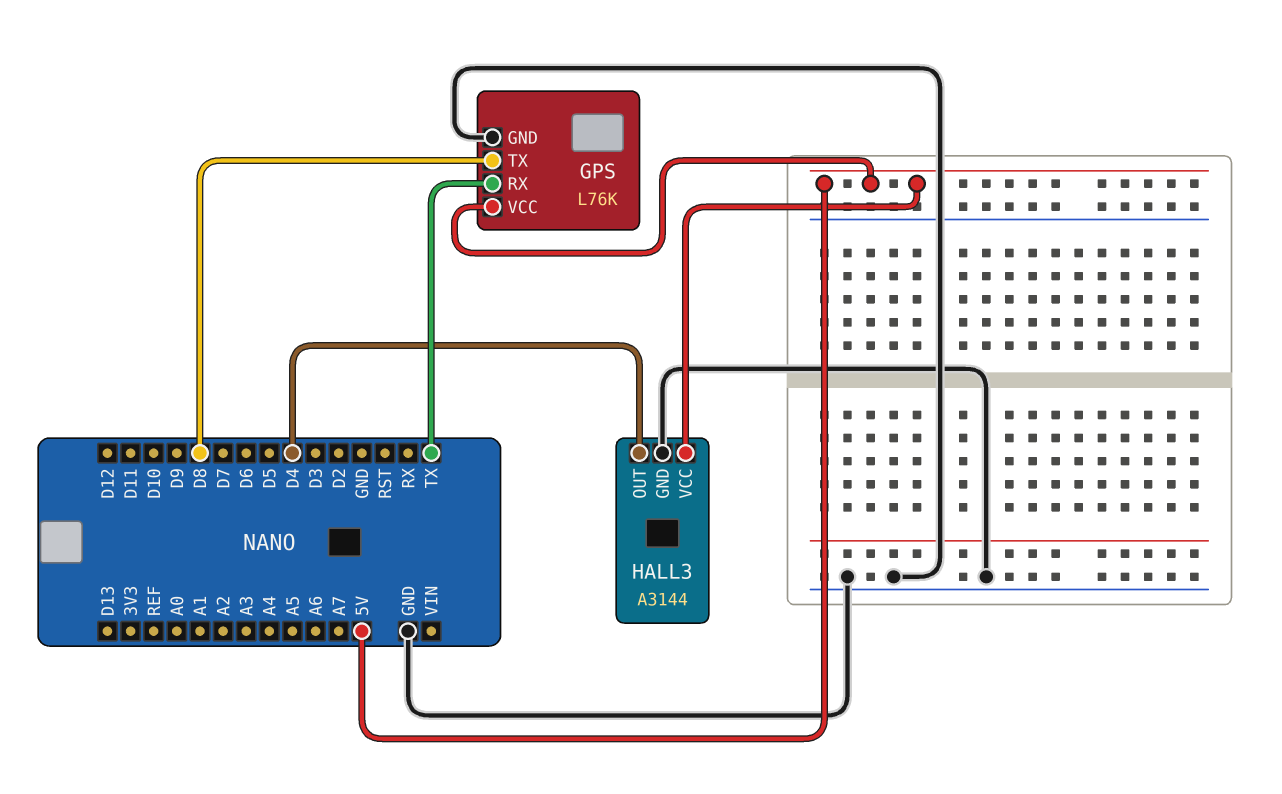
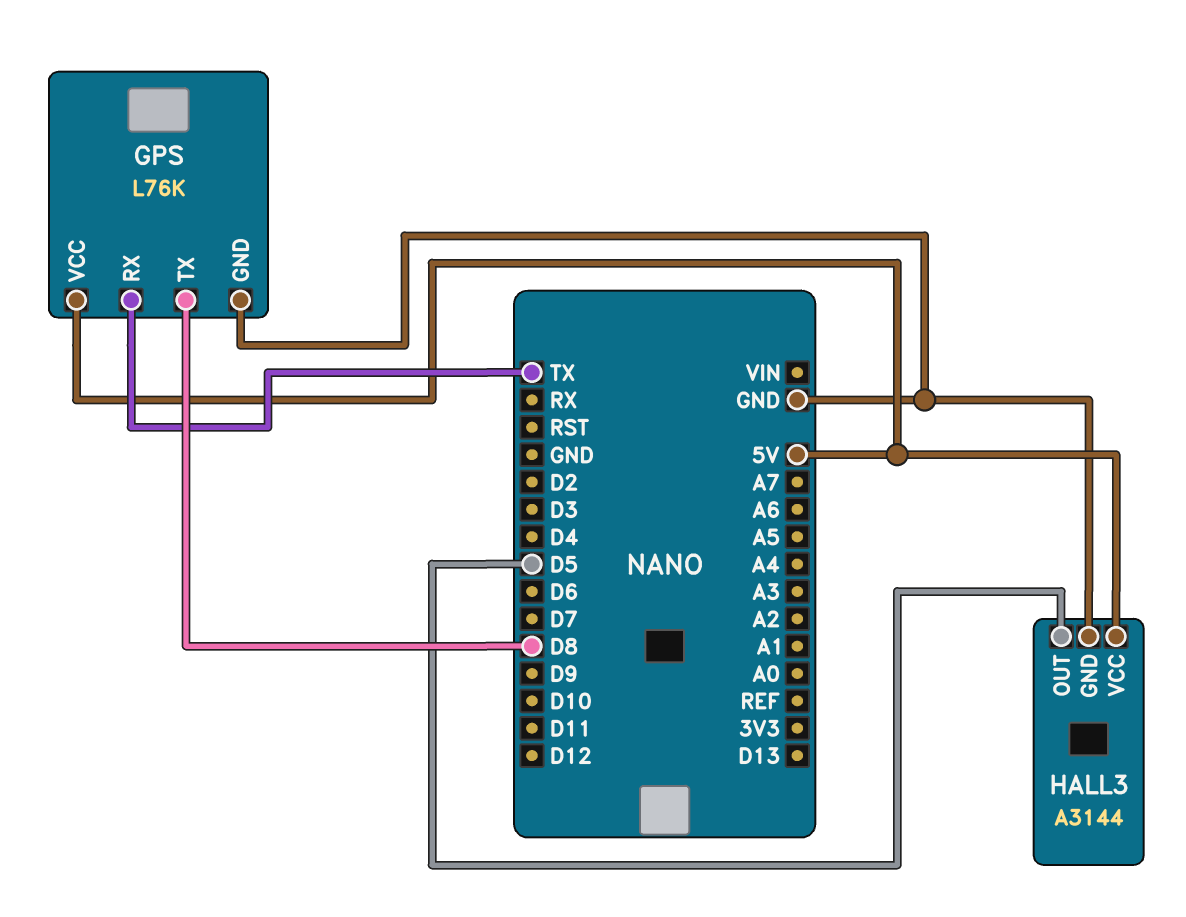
HALL3 pin OUT: D4 -> D5

